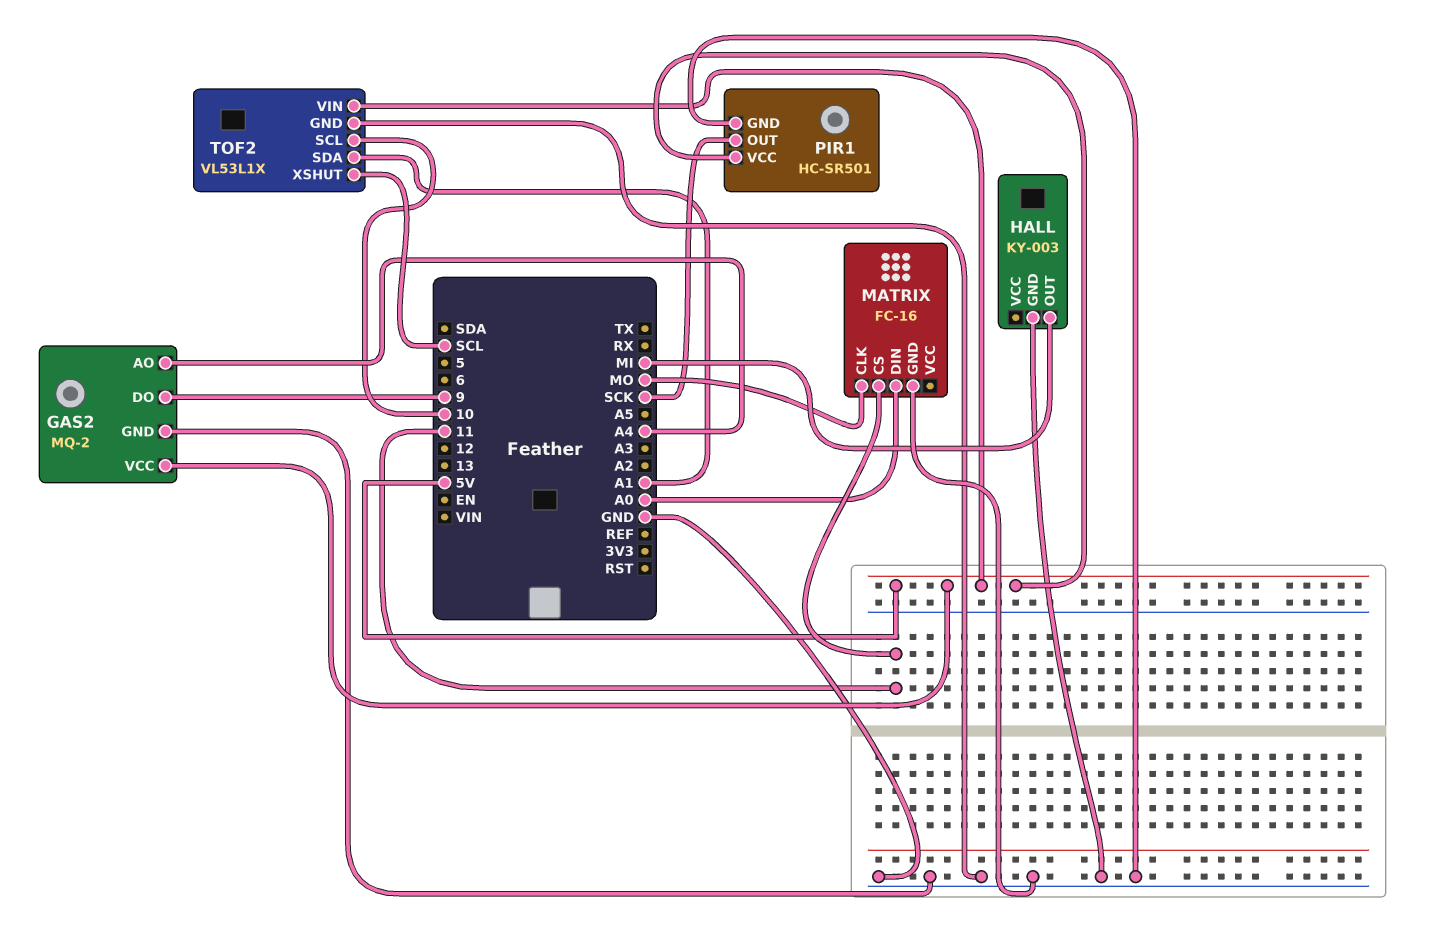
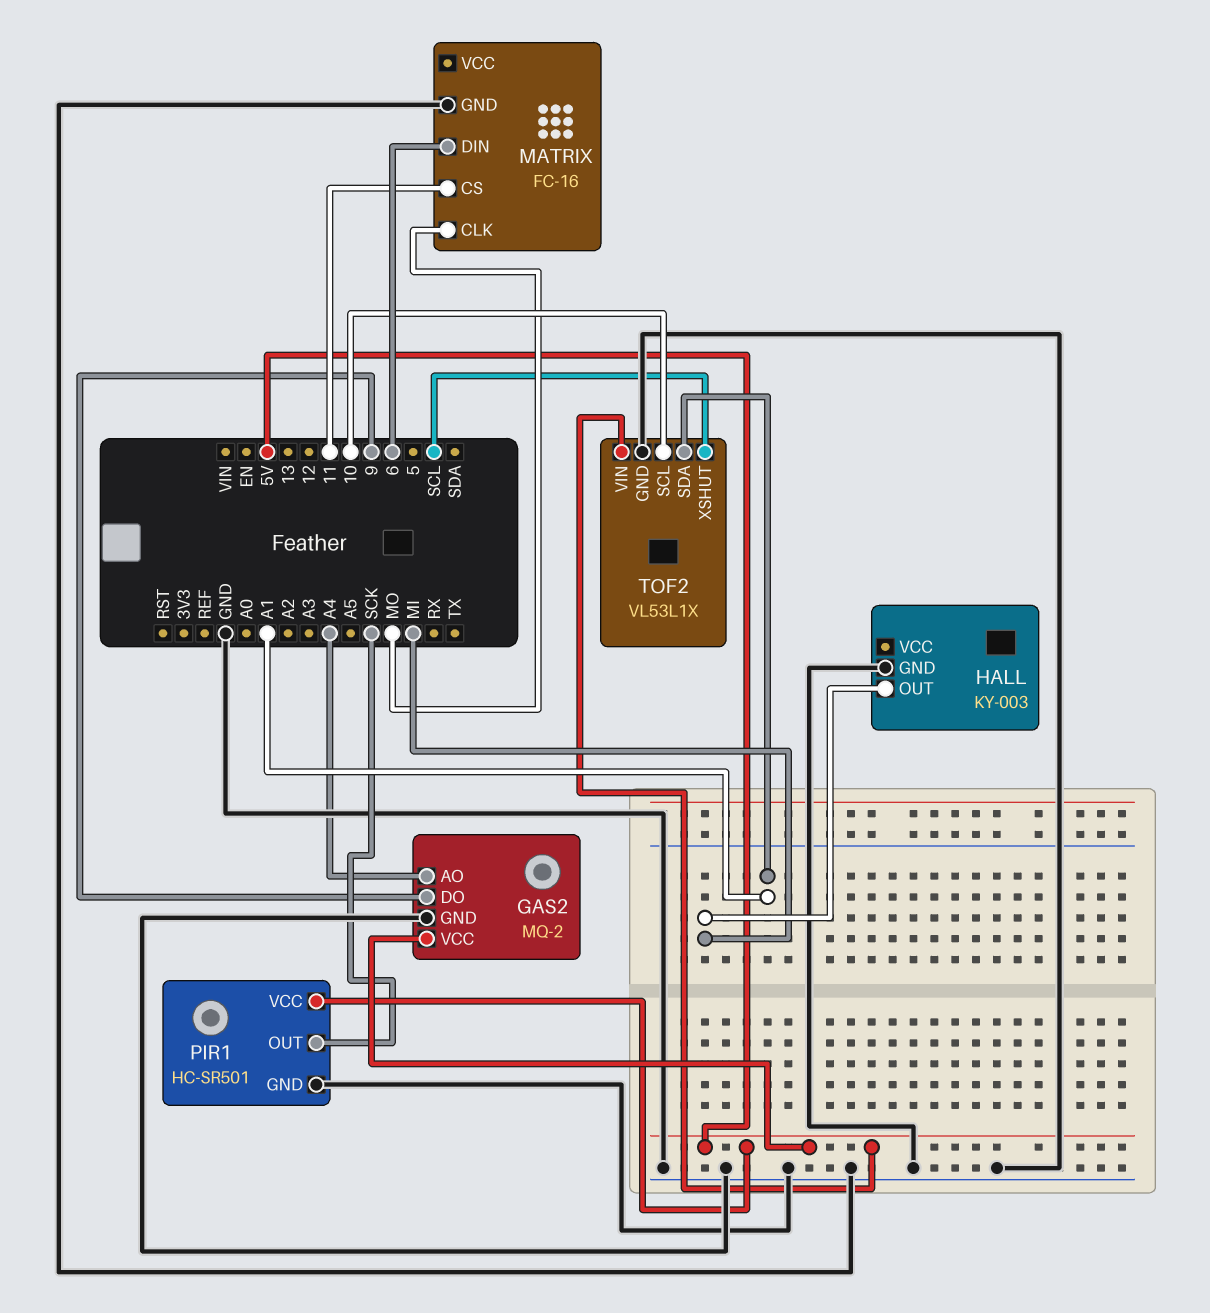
MATRIX pin DIN: A0 -> 6

